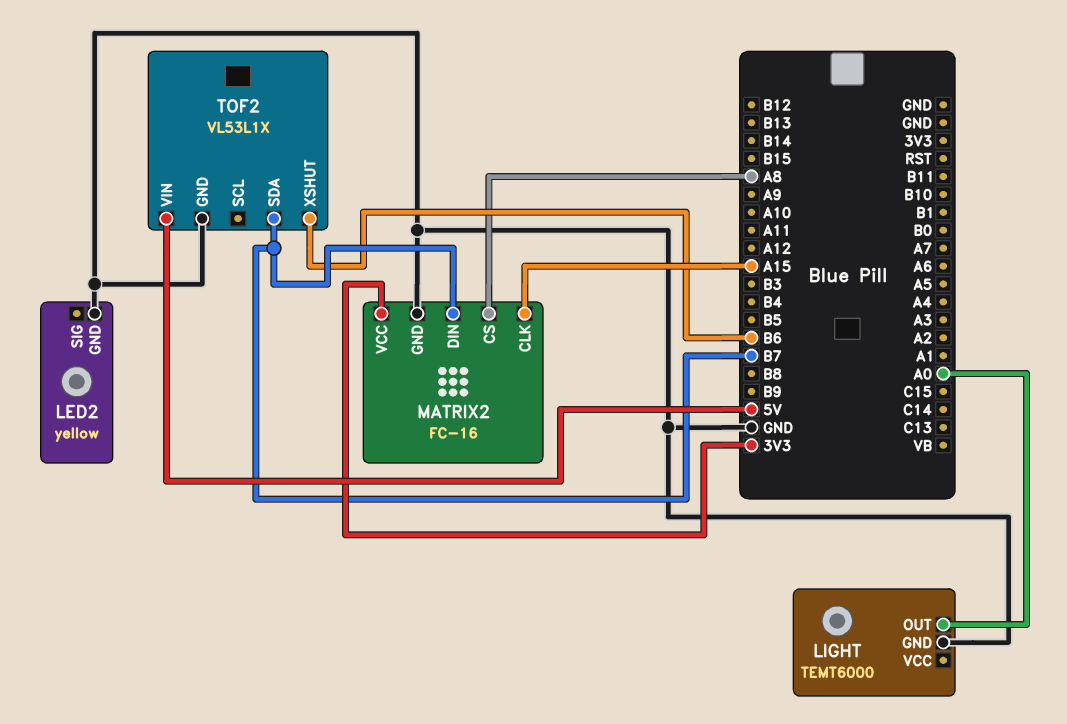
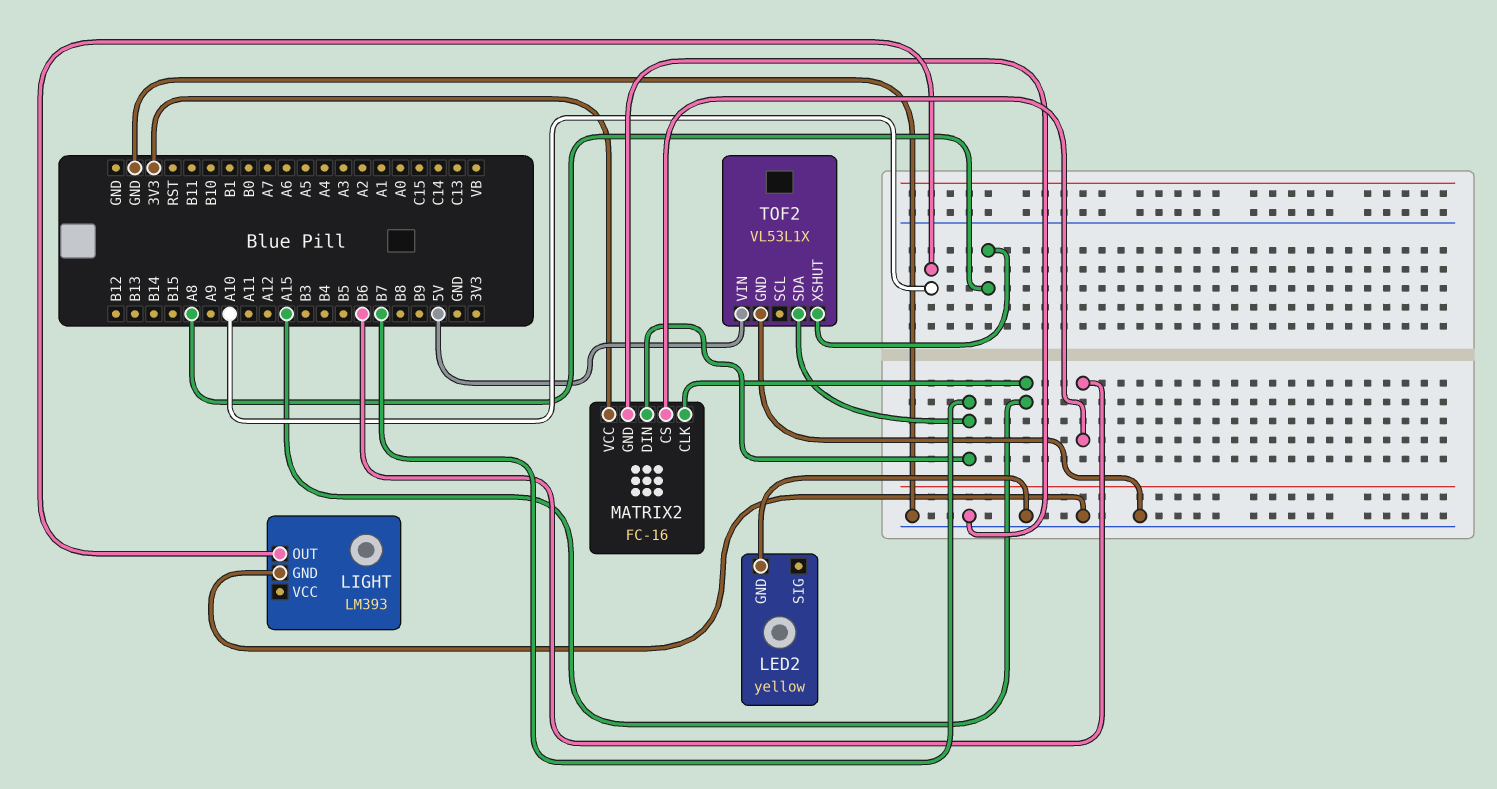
LIGHT: TEMT6000 -> LM393
LIGHT pin OUT: A0 -> A10
MATRIX2 pin CS: A8 -> B6
TOF2 pin XSHUT: B6 -> A8

